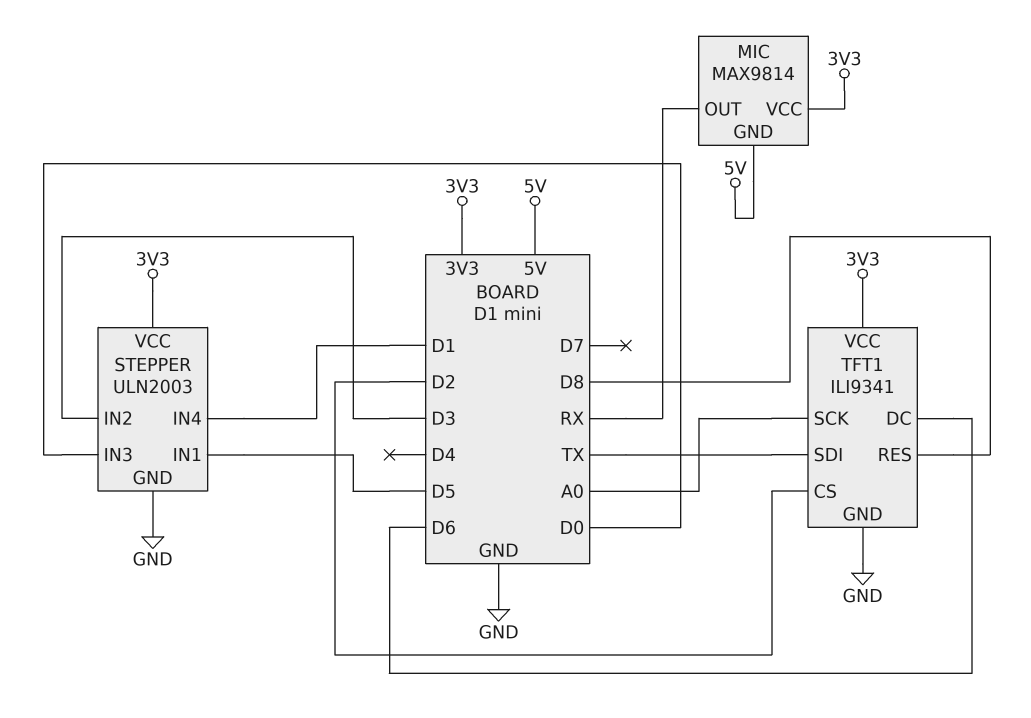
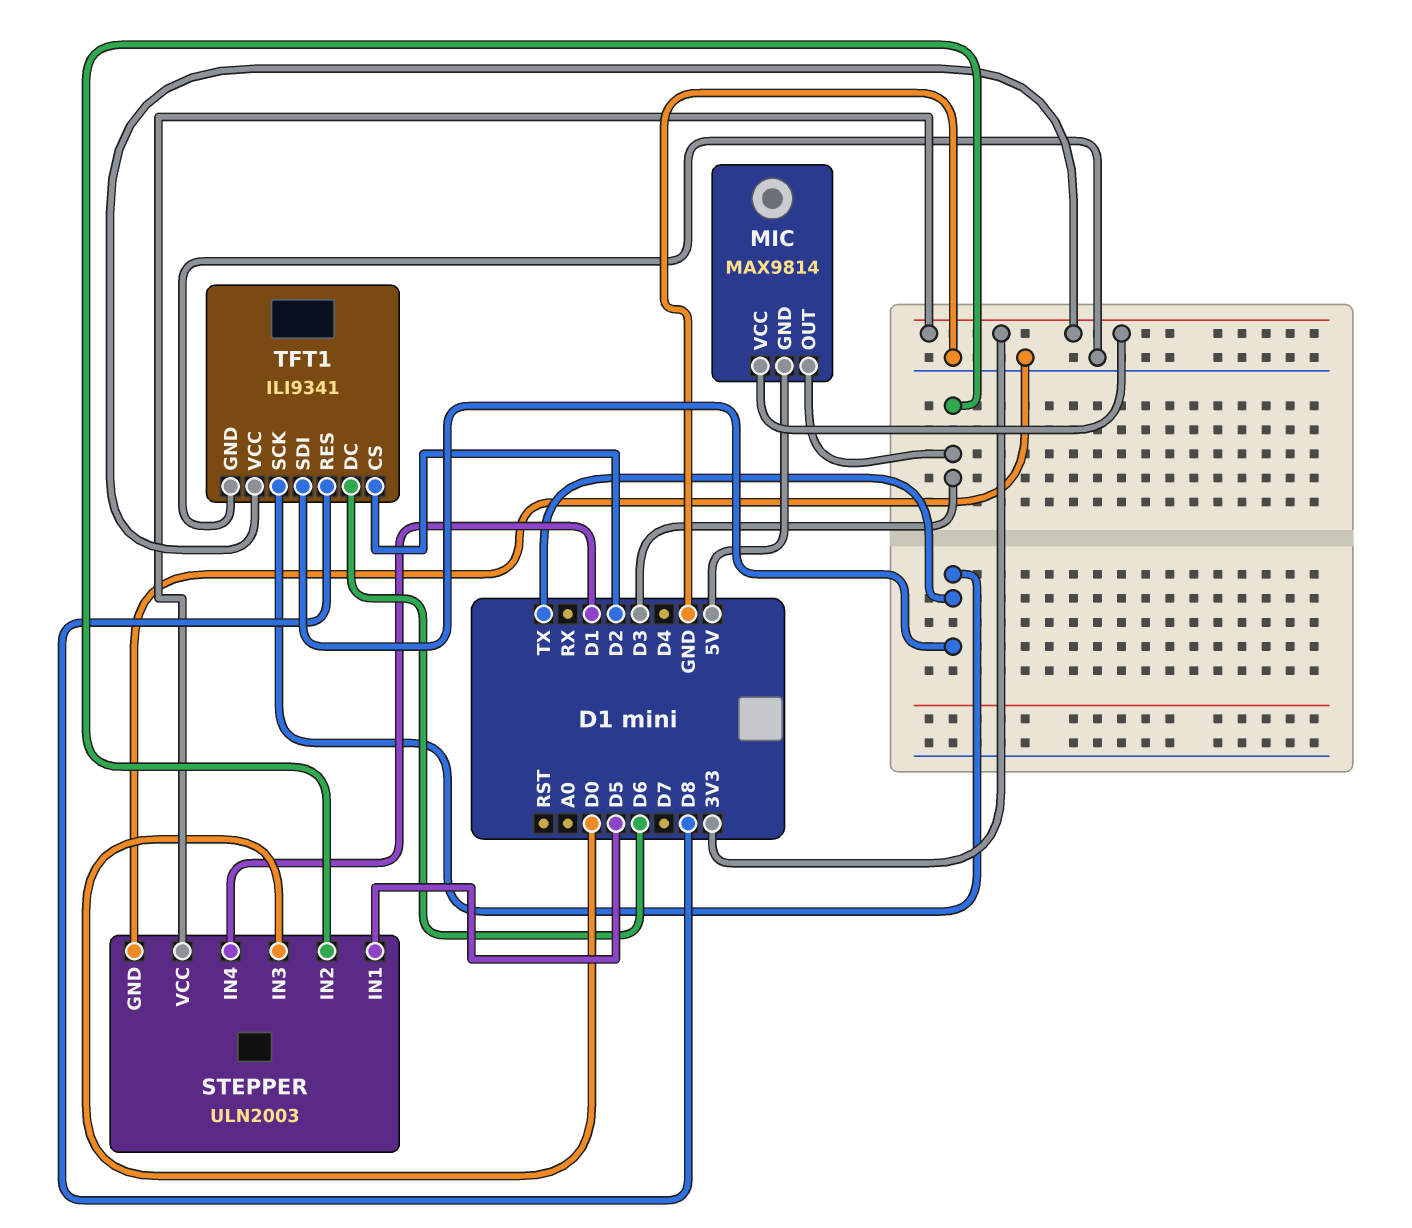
MIC pin OUT: RX -> D3
TFT1 pin SCK: A0 -> TX

